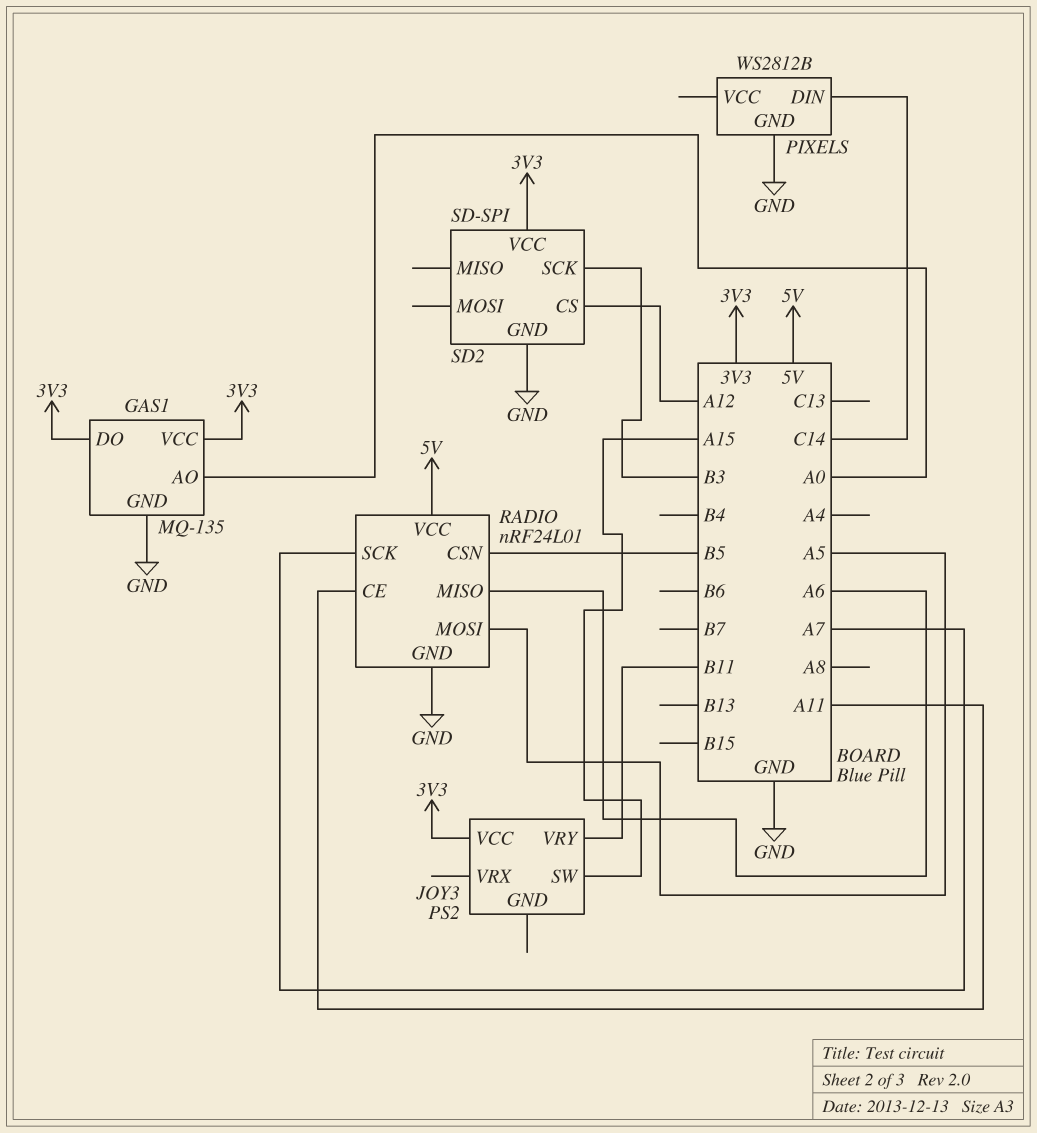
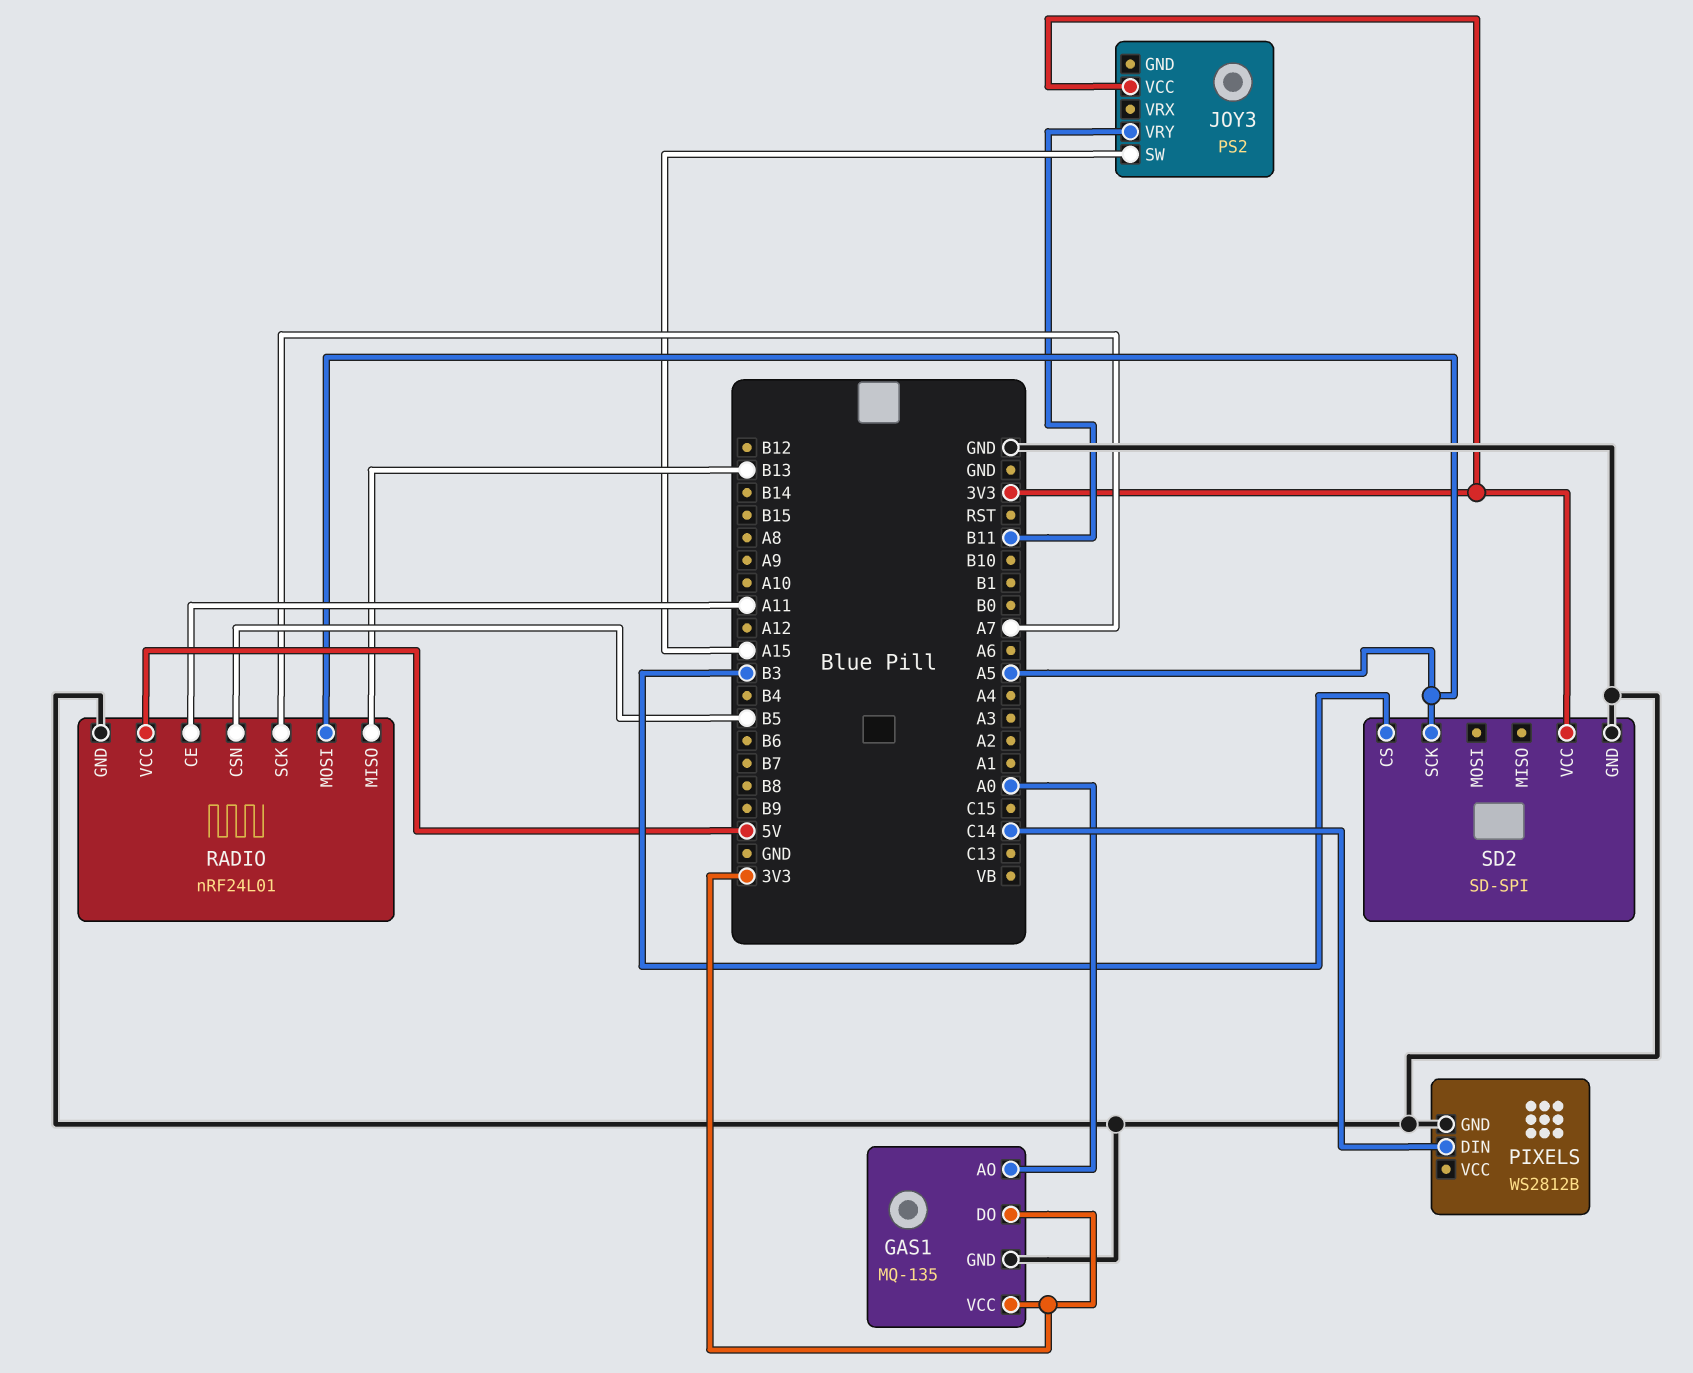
RADIO pin MISO: A6 -> B13
SD2 pin CS: A12 -> B3
SD2 pin SCK: B3 -> A5

